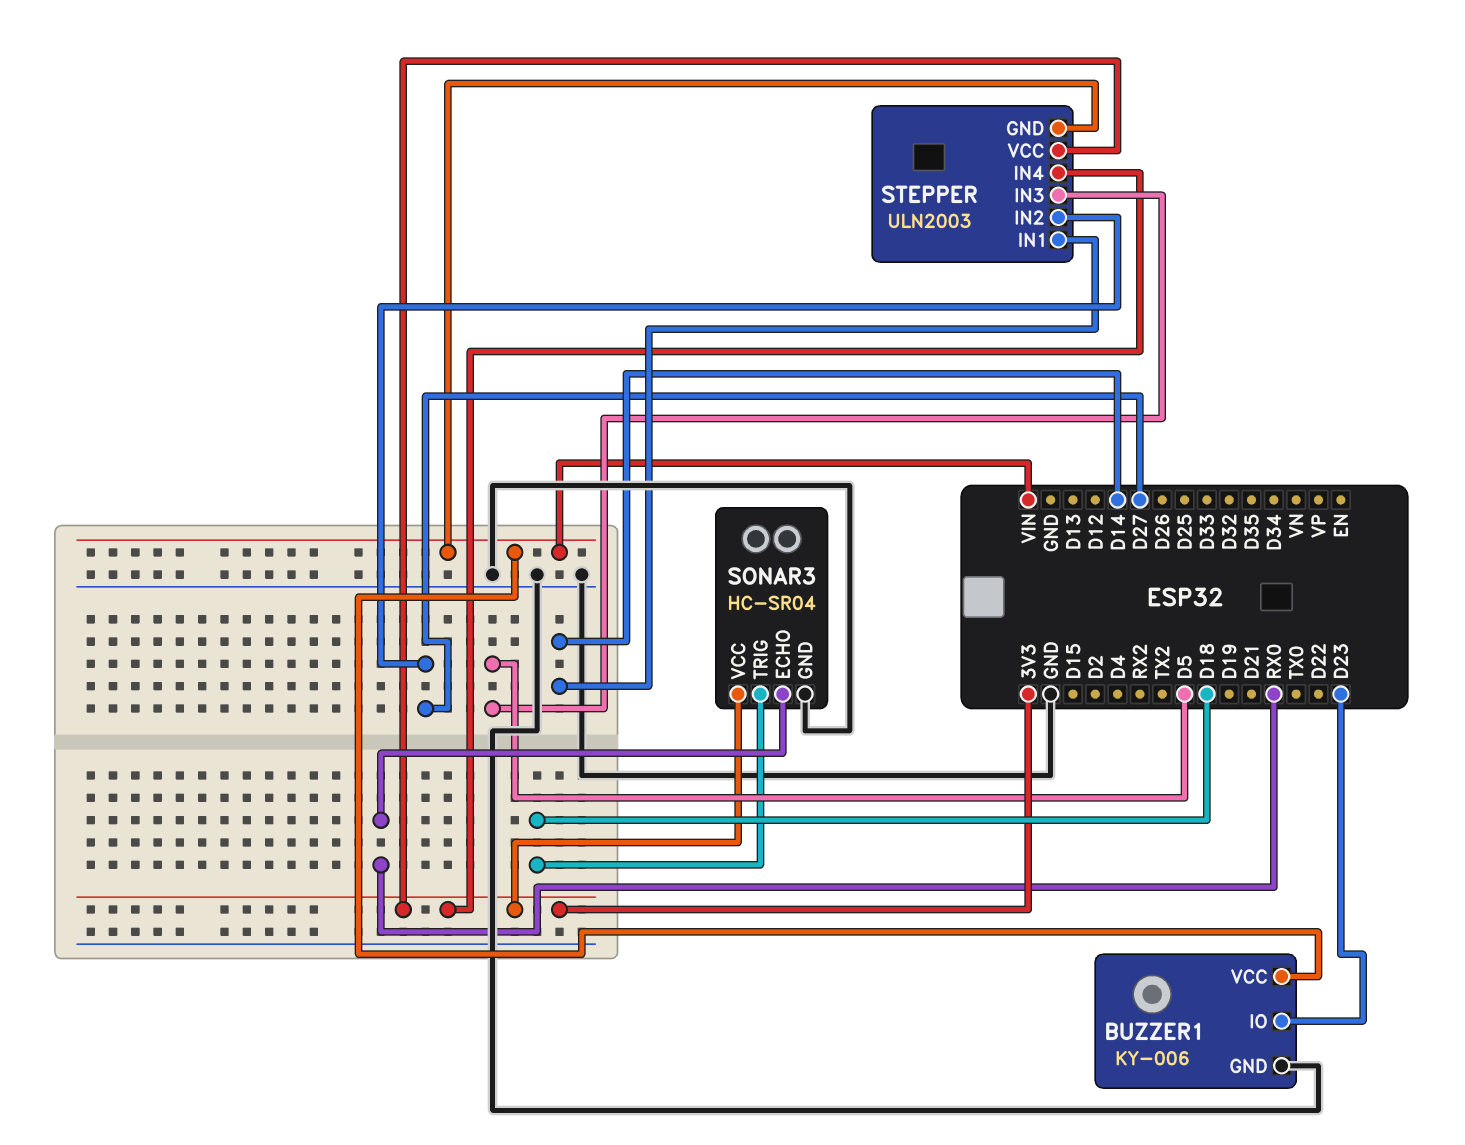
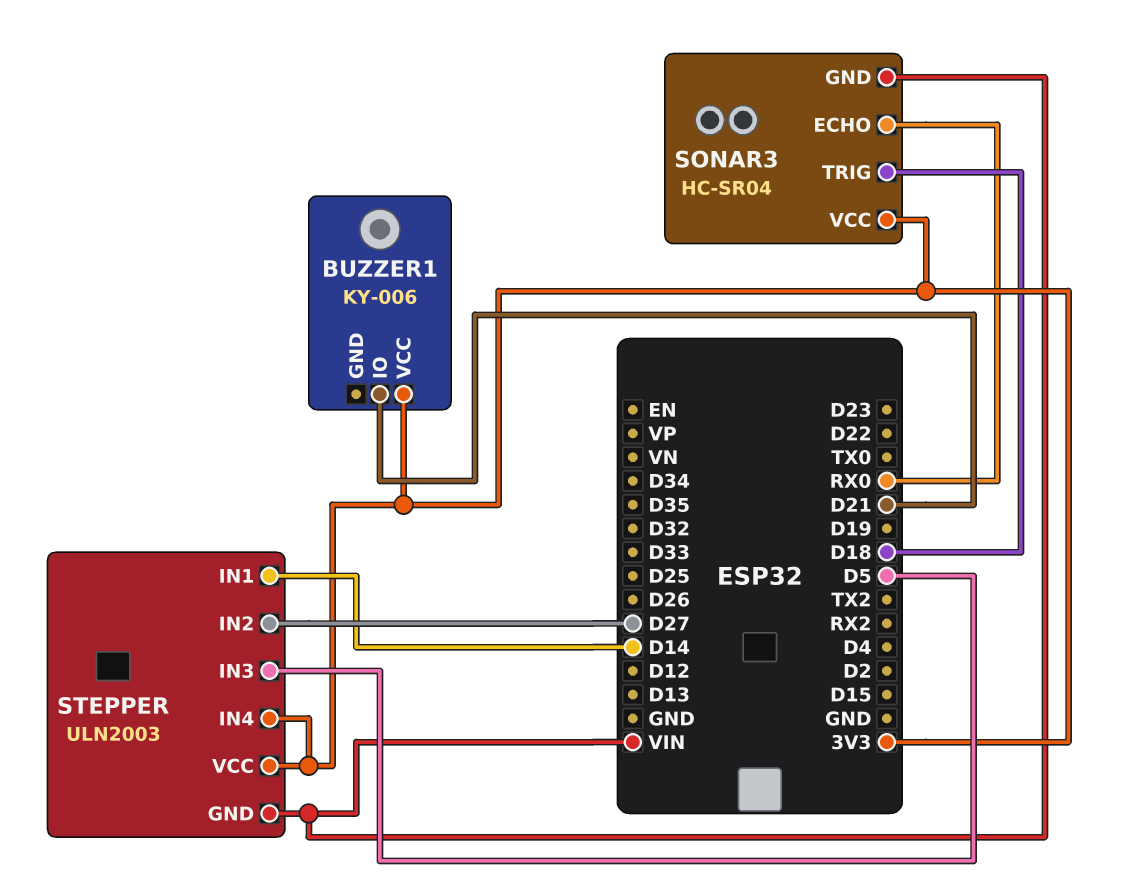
BUZZER1 pin GND: GND -> none
BUZZER1 pin IO: D23 -> D21
BUZZER1 pin VCC: VIN -> 3V3
SONAR3 pin GND: GND -> VIN

